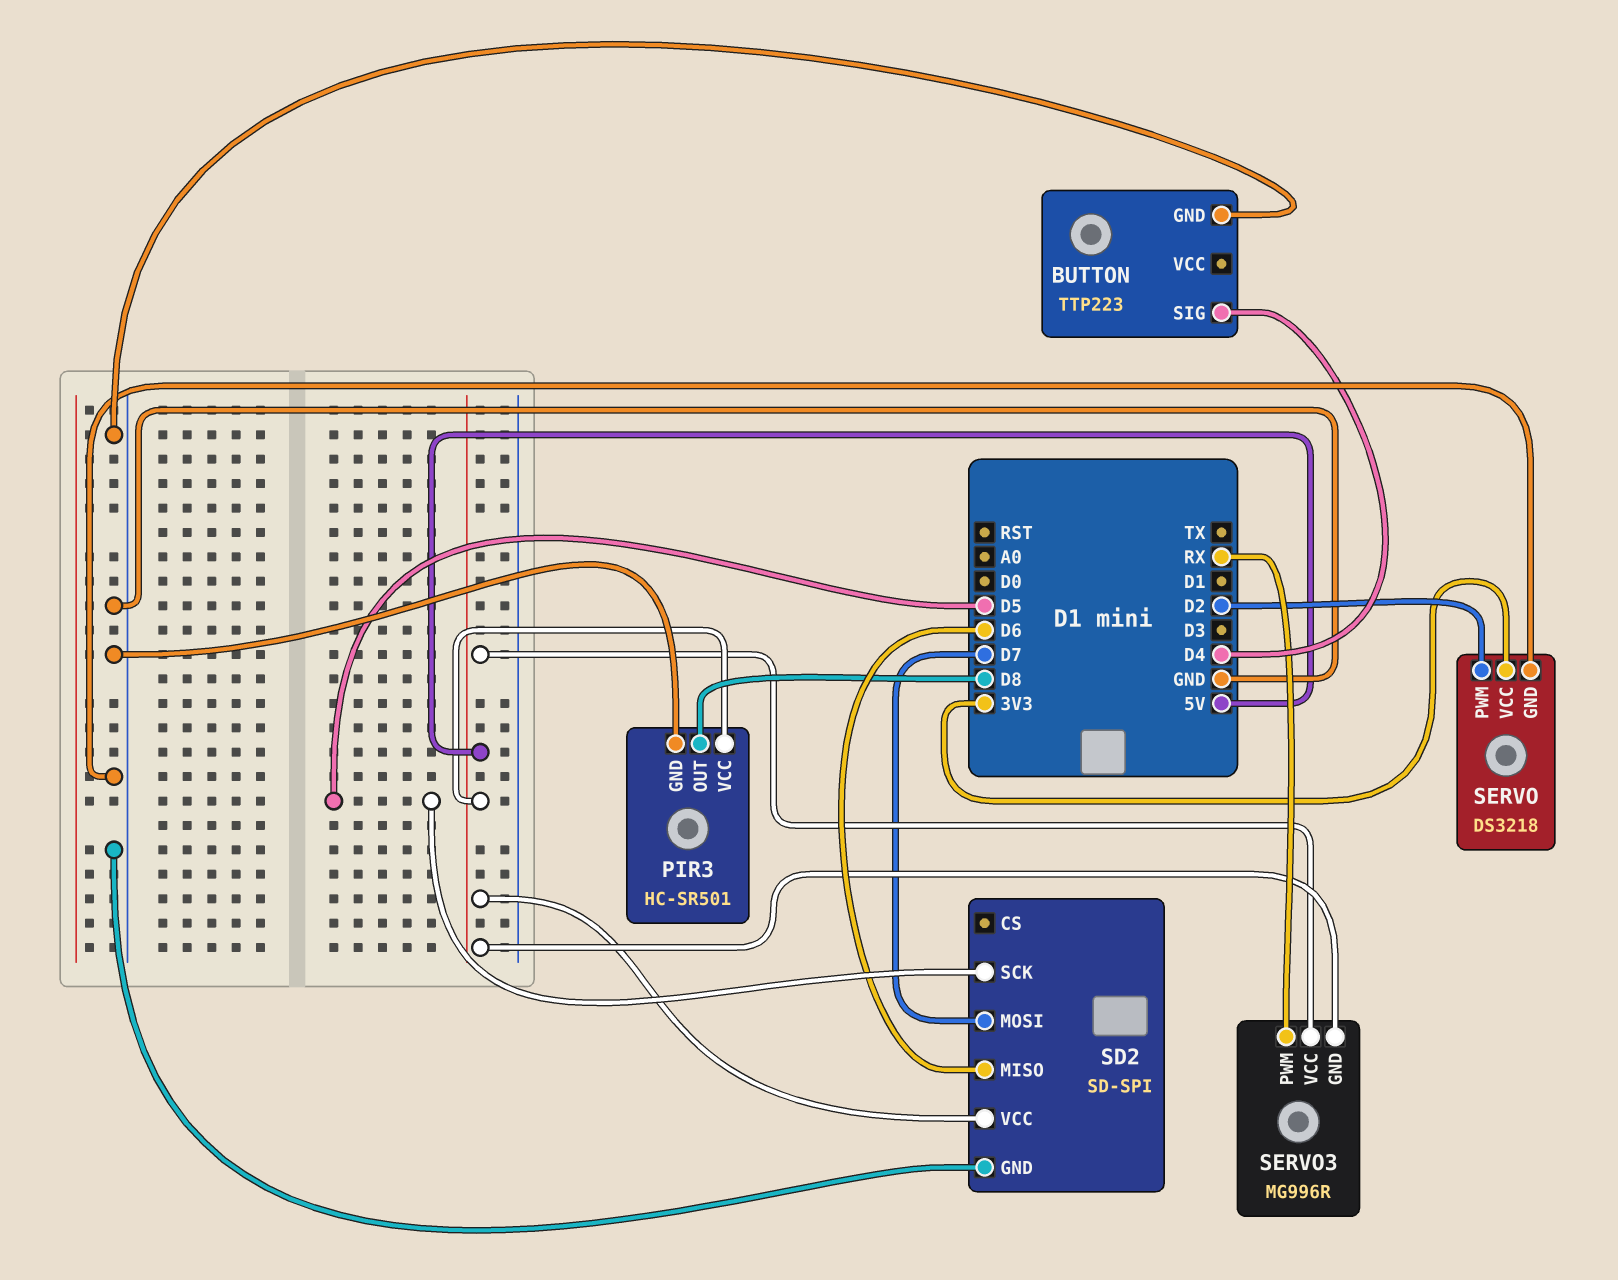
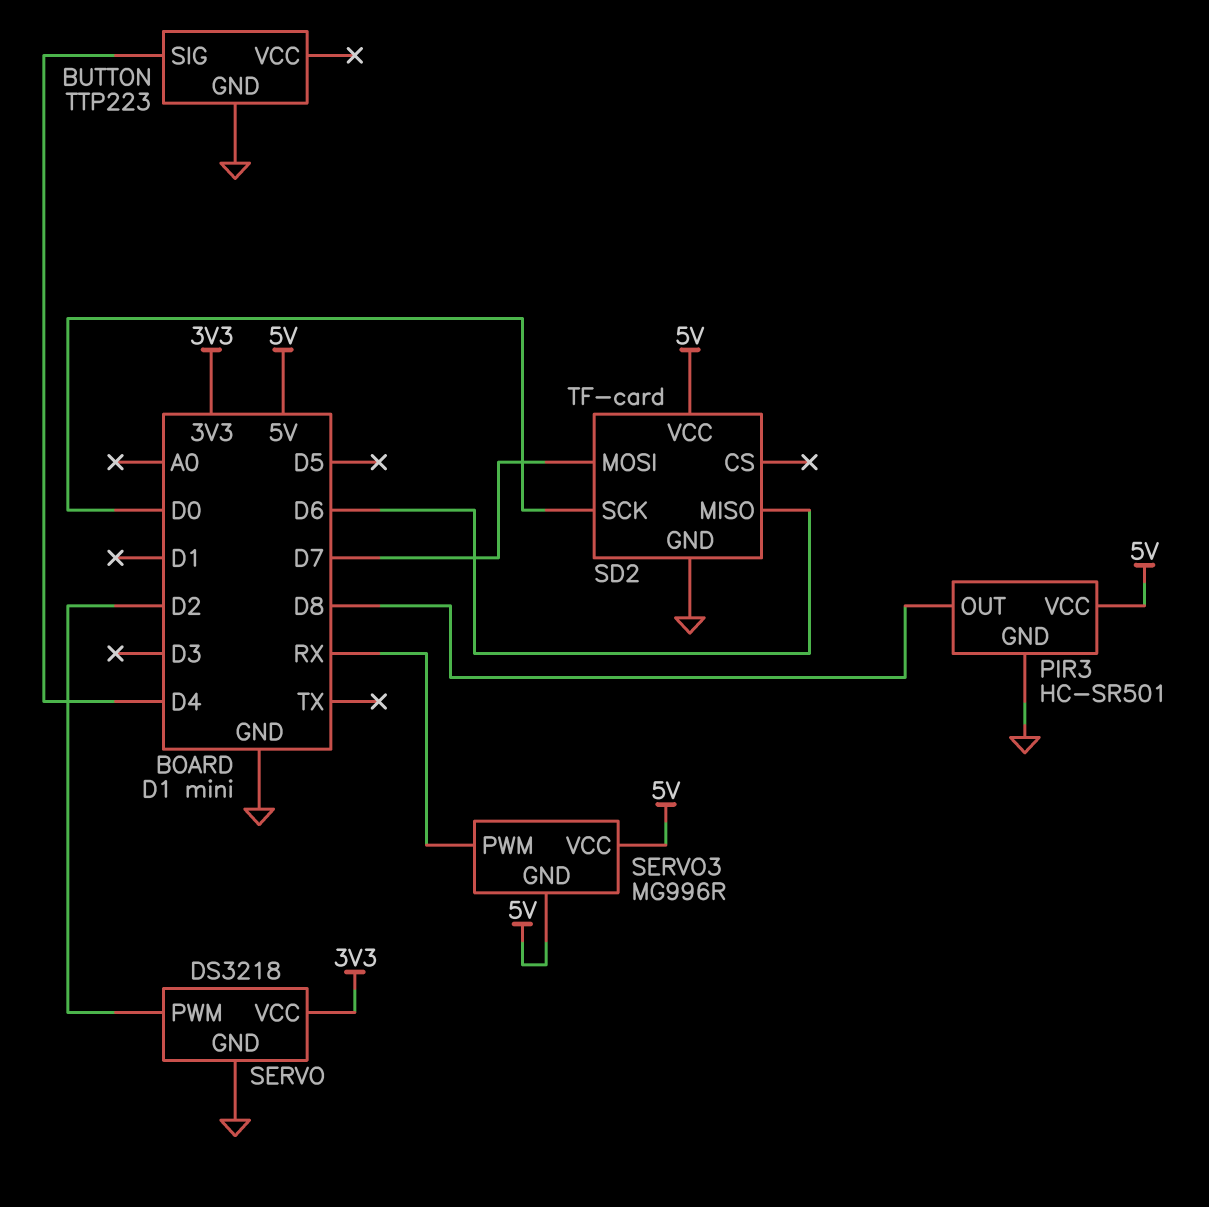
SD2: SD-SPI -> TF-card
SD2 pin SCK: D5 -> D0

